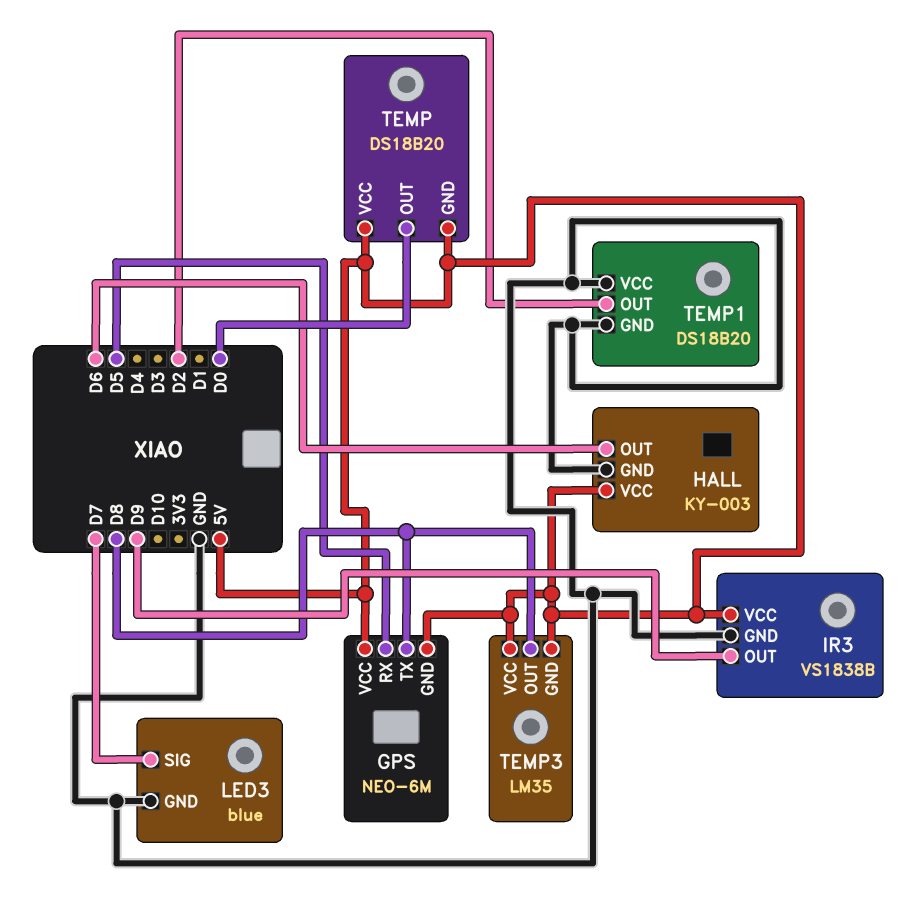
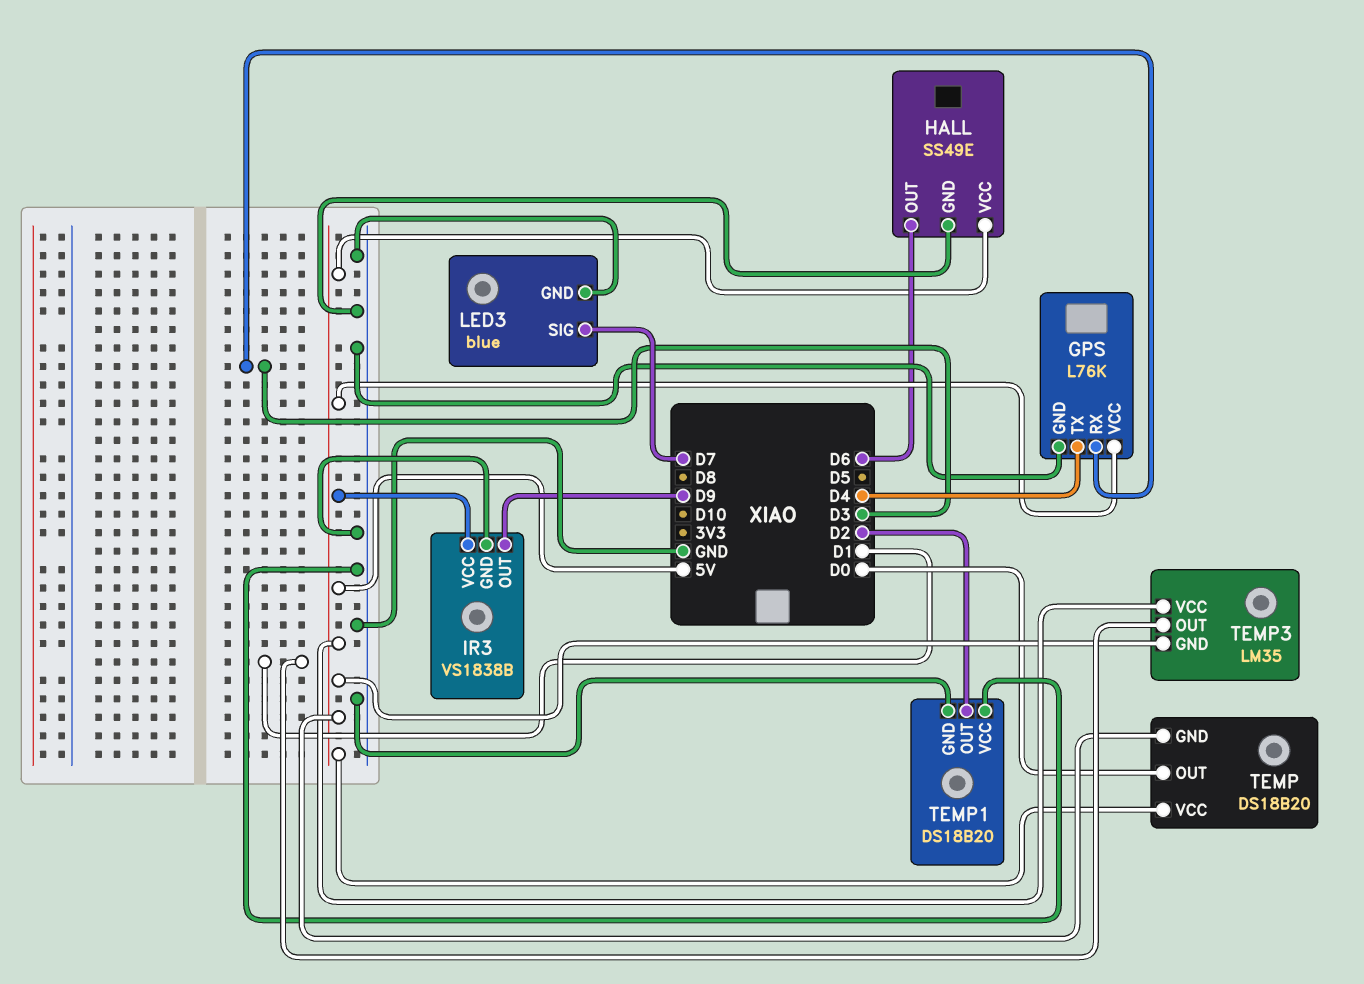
GPS: NEO-6M -> L76K
GPS pin GND: 5V -> GND
GPS pin RX: D5 -> D3
GPS pin TX: D8 -> D4
HALL: KY-003 -> SS49E
TEMP3 pin OUT: D8 -> D1

